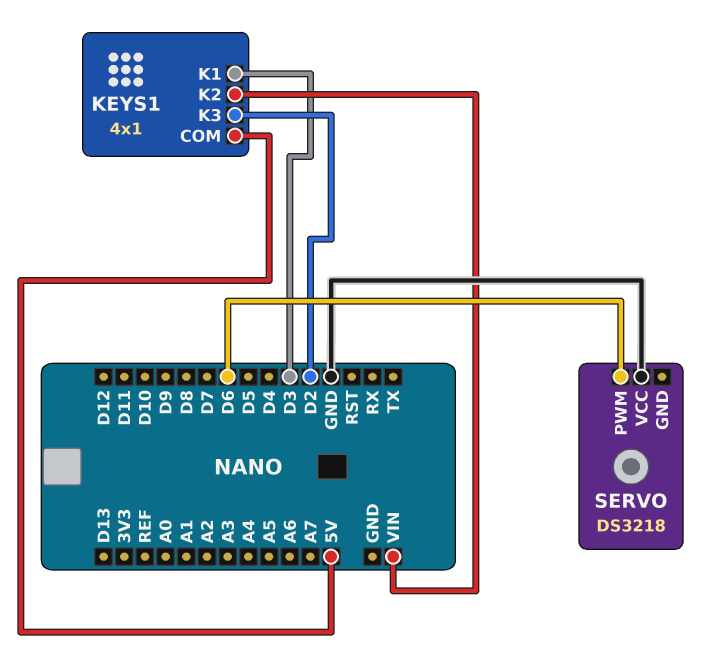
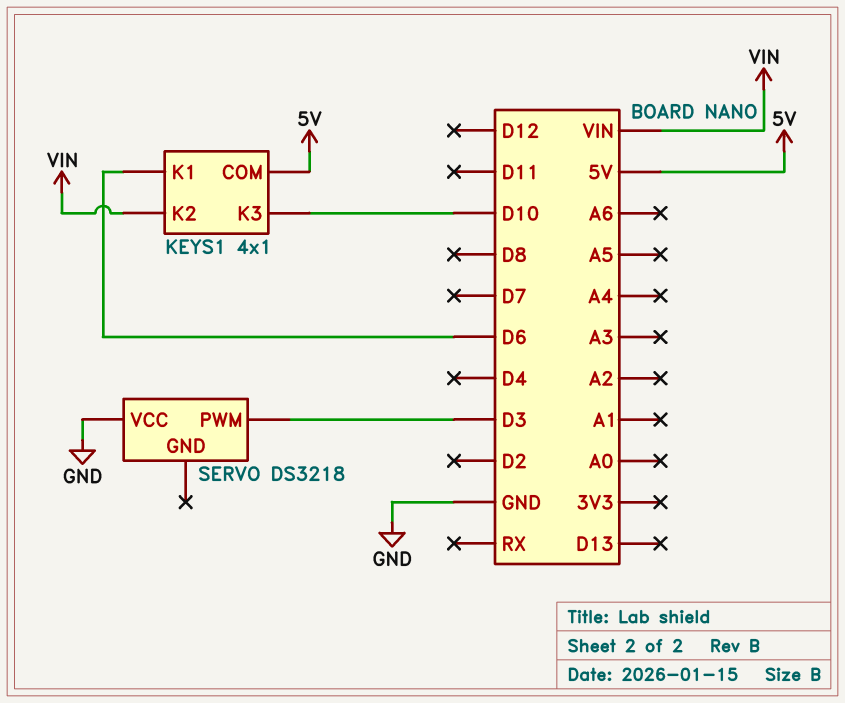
KEYS1 pin K1: D3 -> D6
KEYS1 pin K3: D2 -> D10
SERVO pin PWM: D6 -> D3

